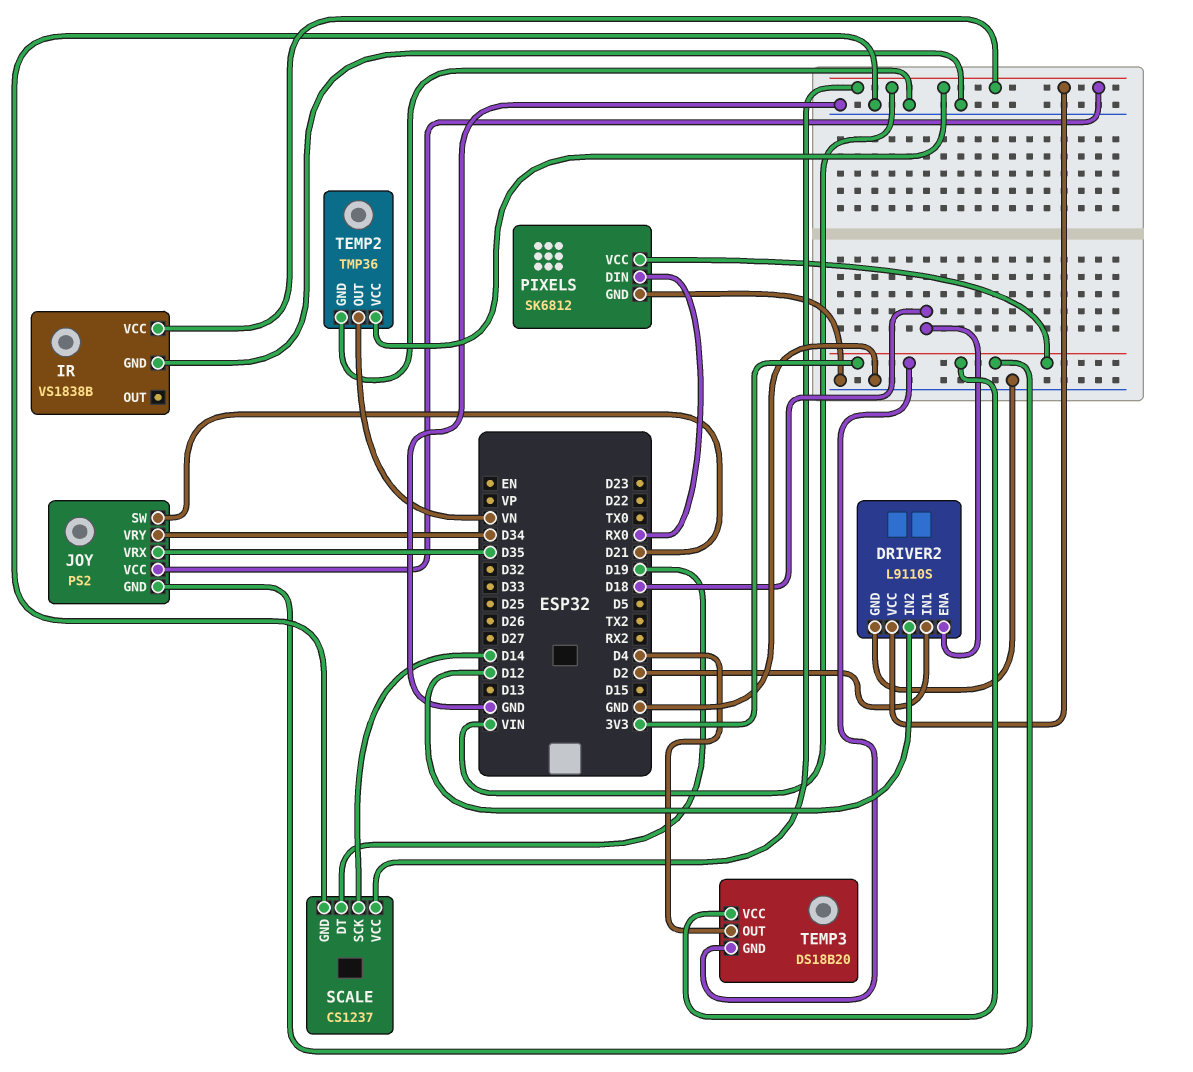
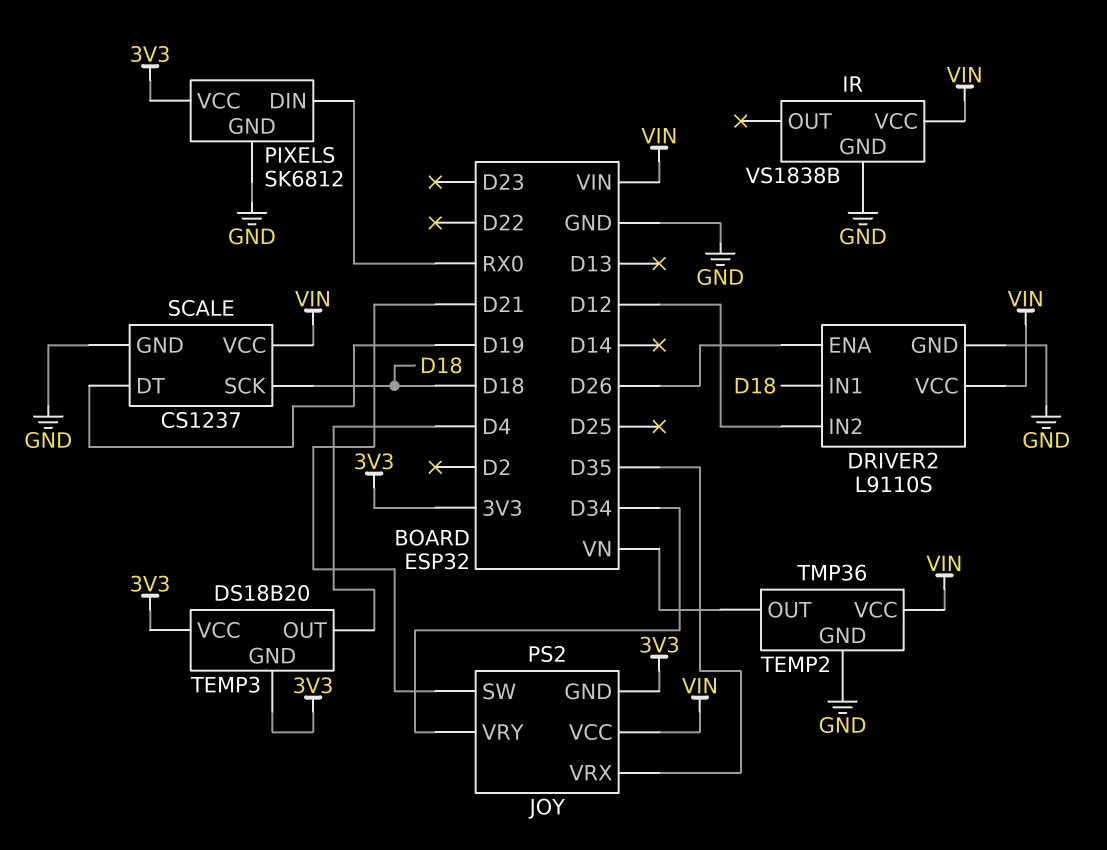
DRIVER2 pin ENA: D18 -> D26
DRIVER2 pin IN1: D2 -> D18
SCALE pin SCK: D14 -> D18

